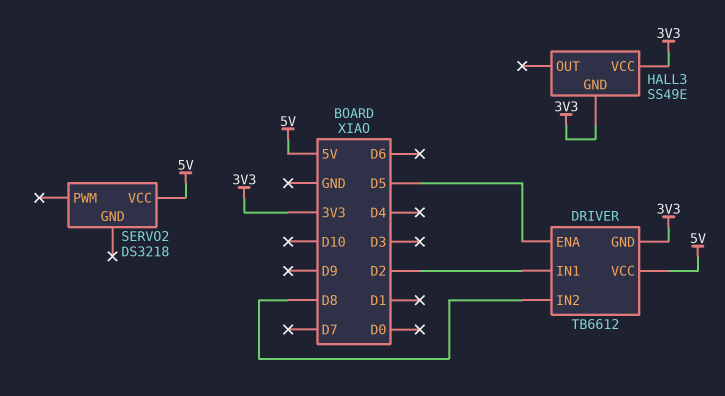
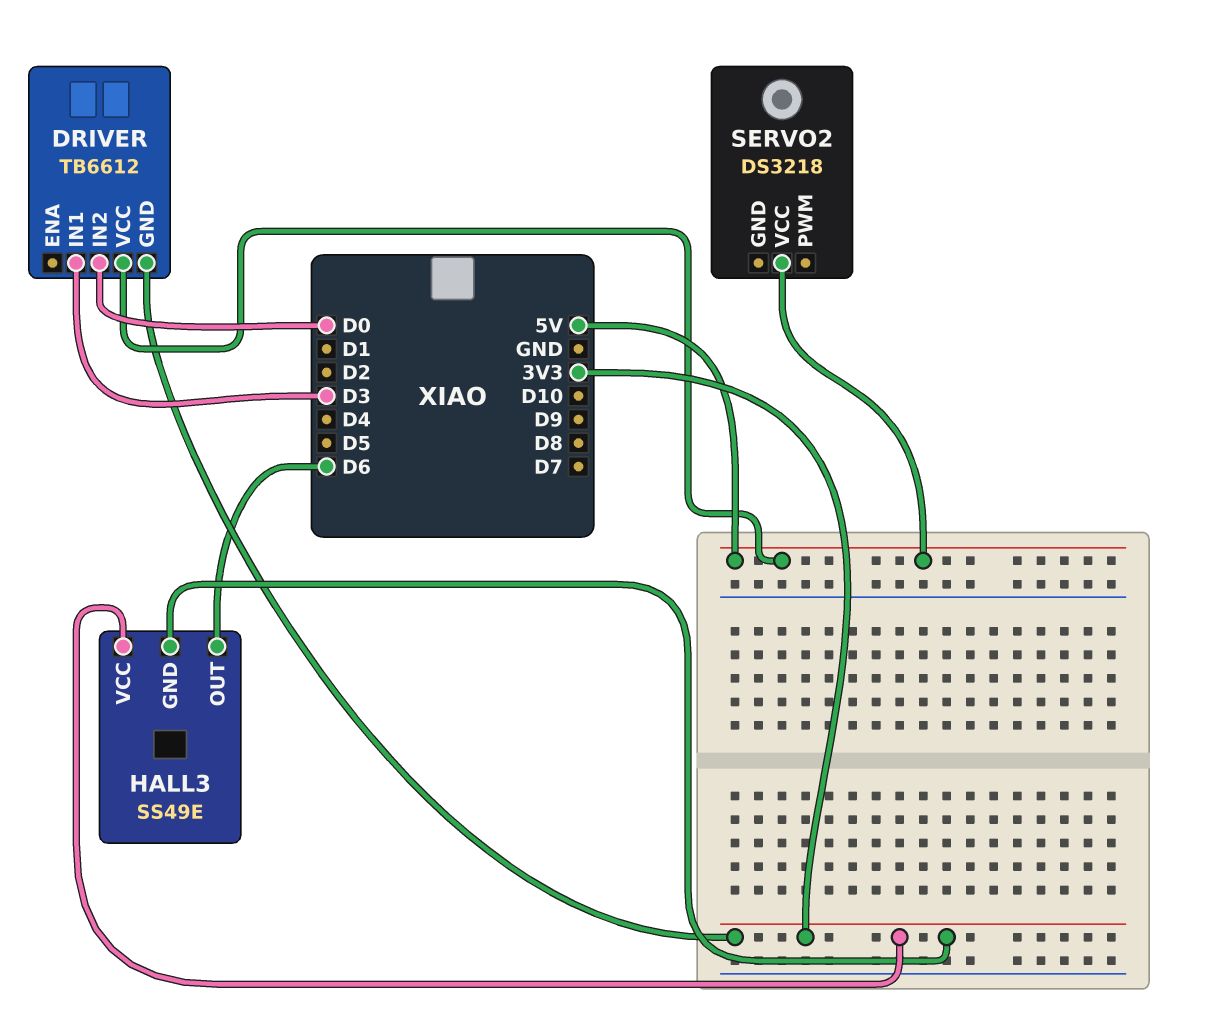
DRIVER pin ENA: D5 -> none
DRIVER pin IN1: D2 -> D3
DRIVER pin IN2: D8 -> D0
HALL3 pin OUT: none -> D6

